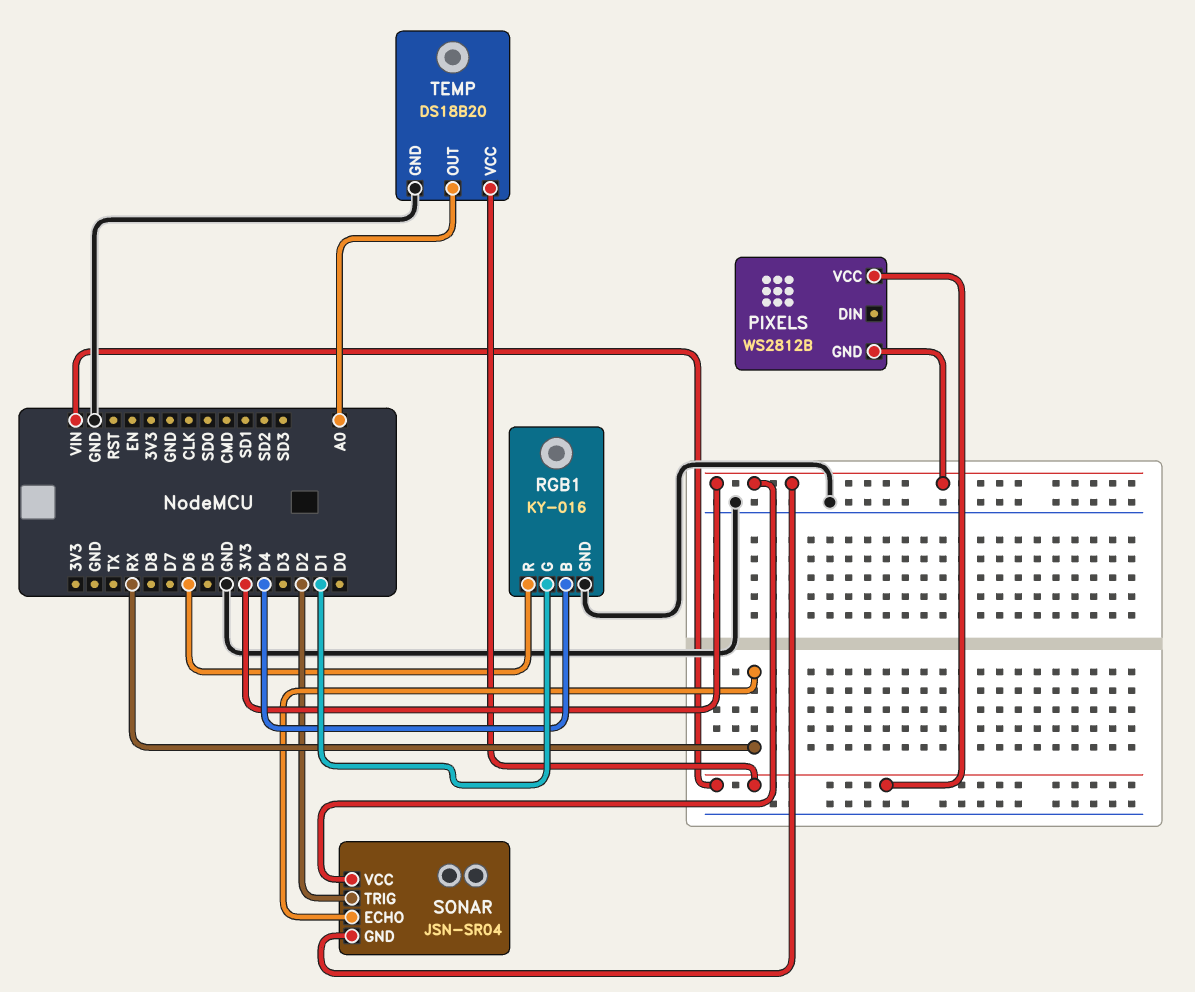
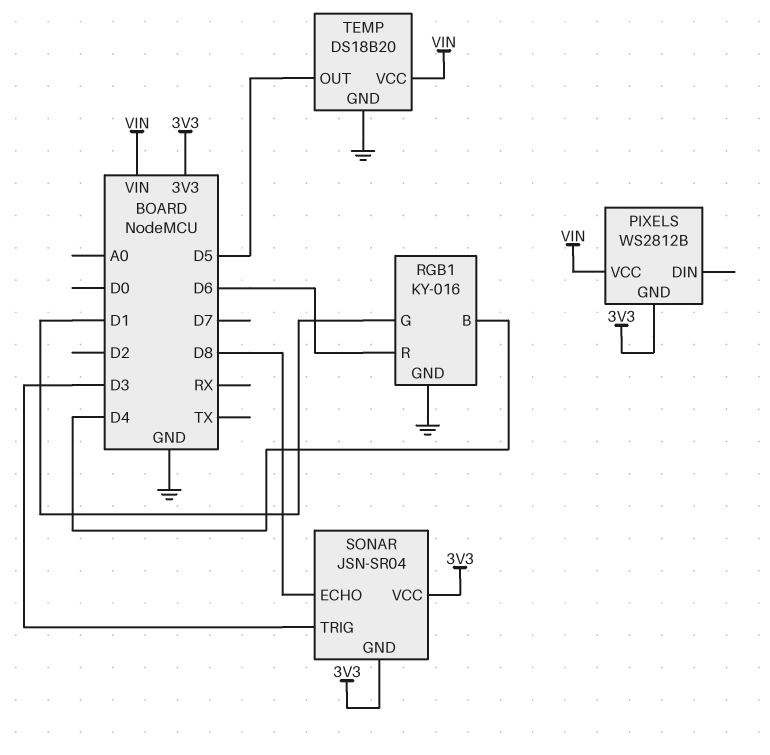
SONAR pin ECHO: RX -> D8
SONAR pin TRIG: D2 -> D3
TEMP pin OUT: A0 -> D5

